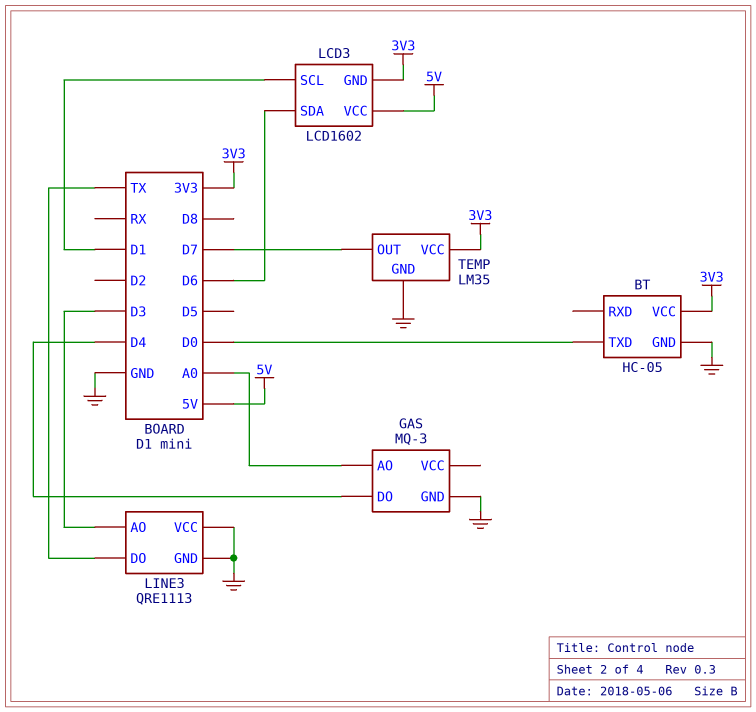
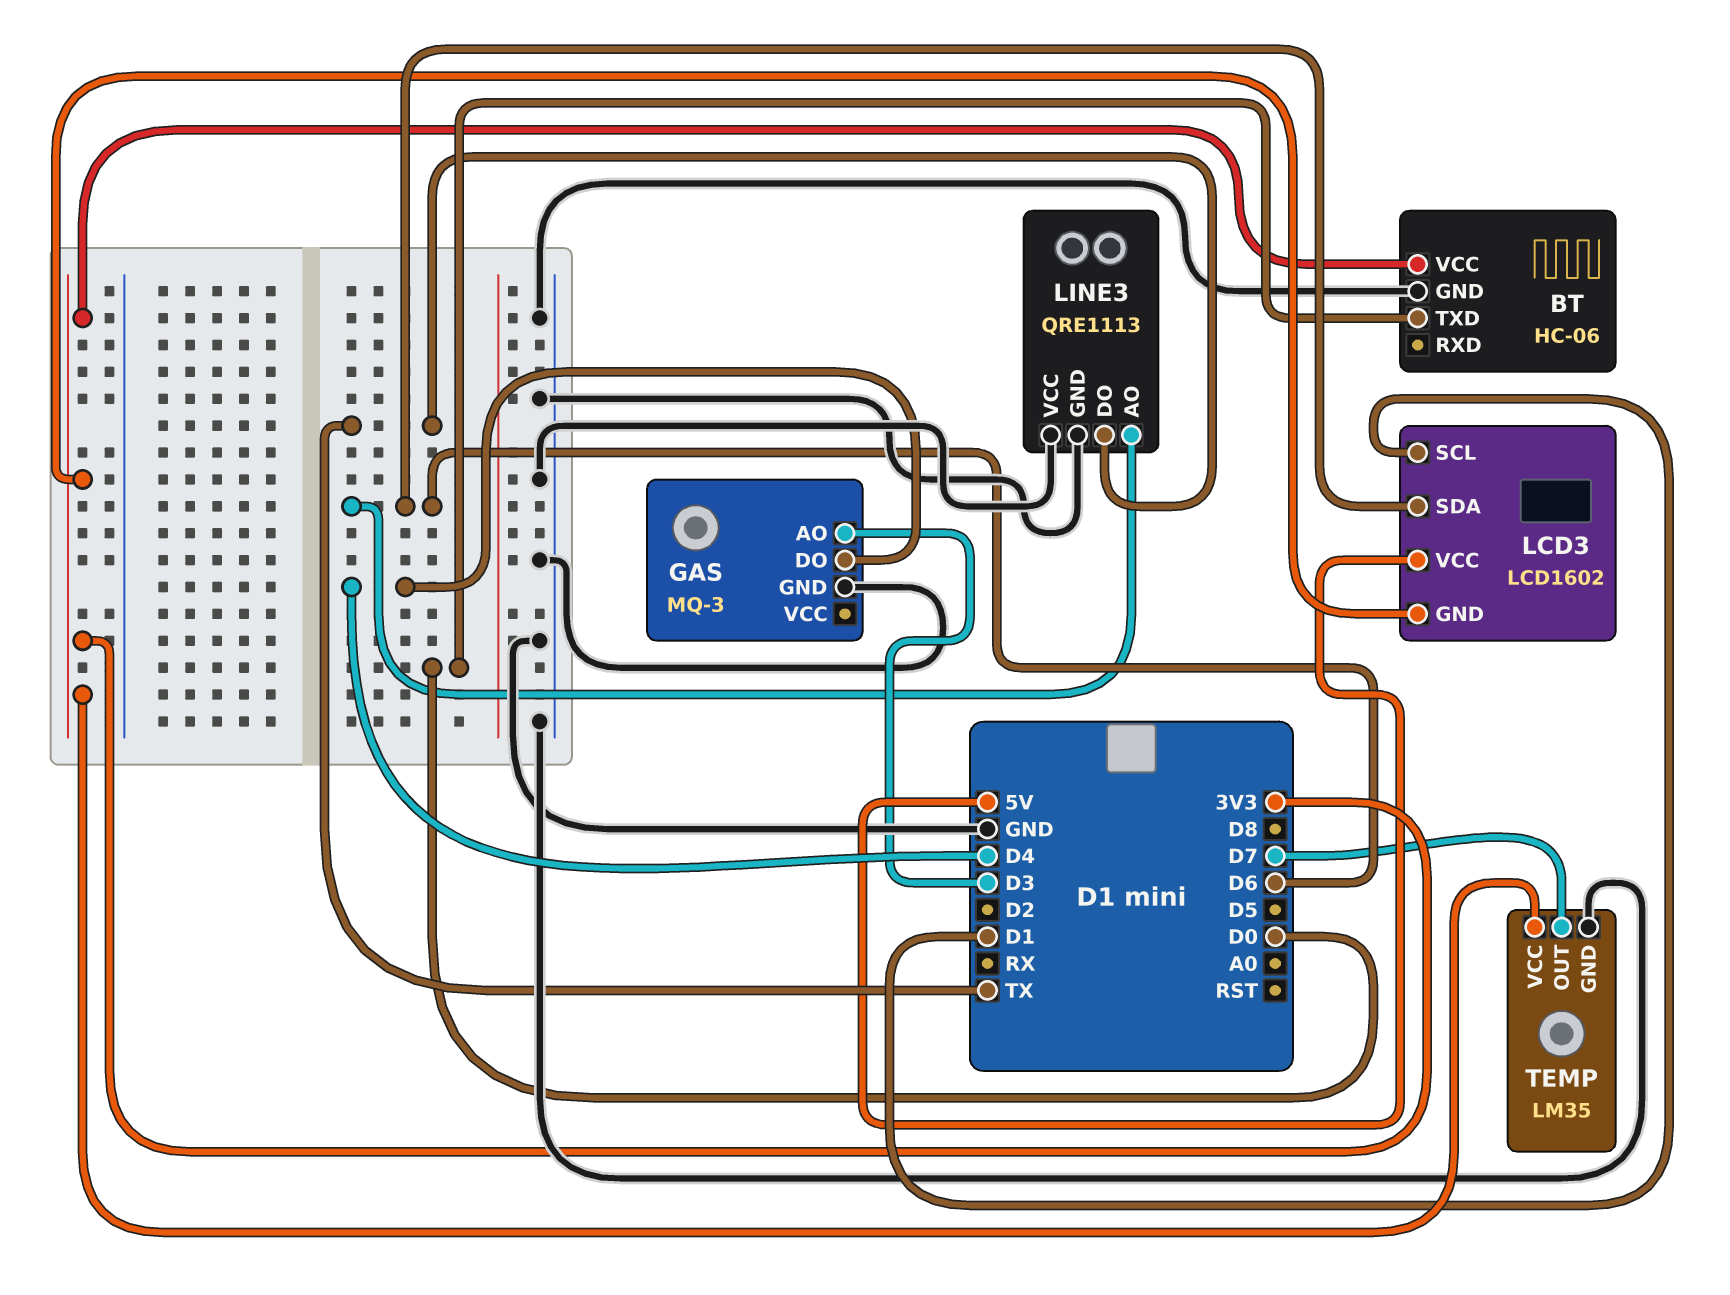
BT: HC-05 -> HC-06
GAS pin AO: A0 -> D3
LINE3 pin AO: D3 -> D6

